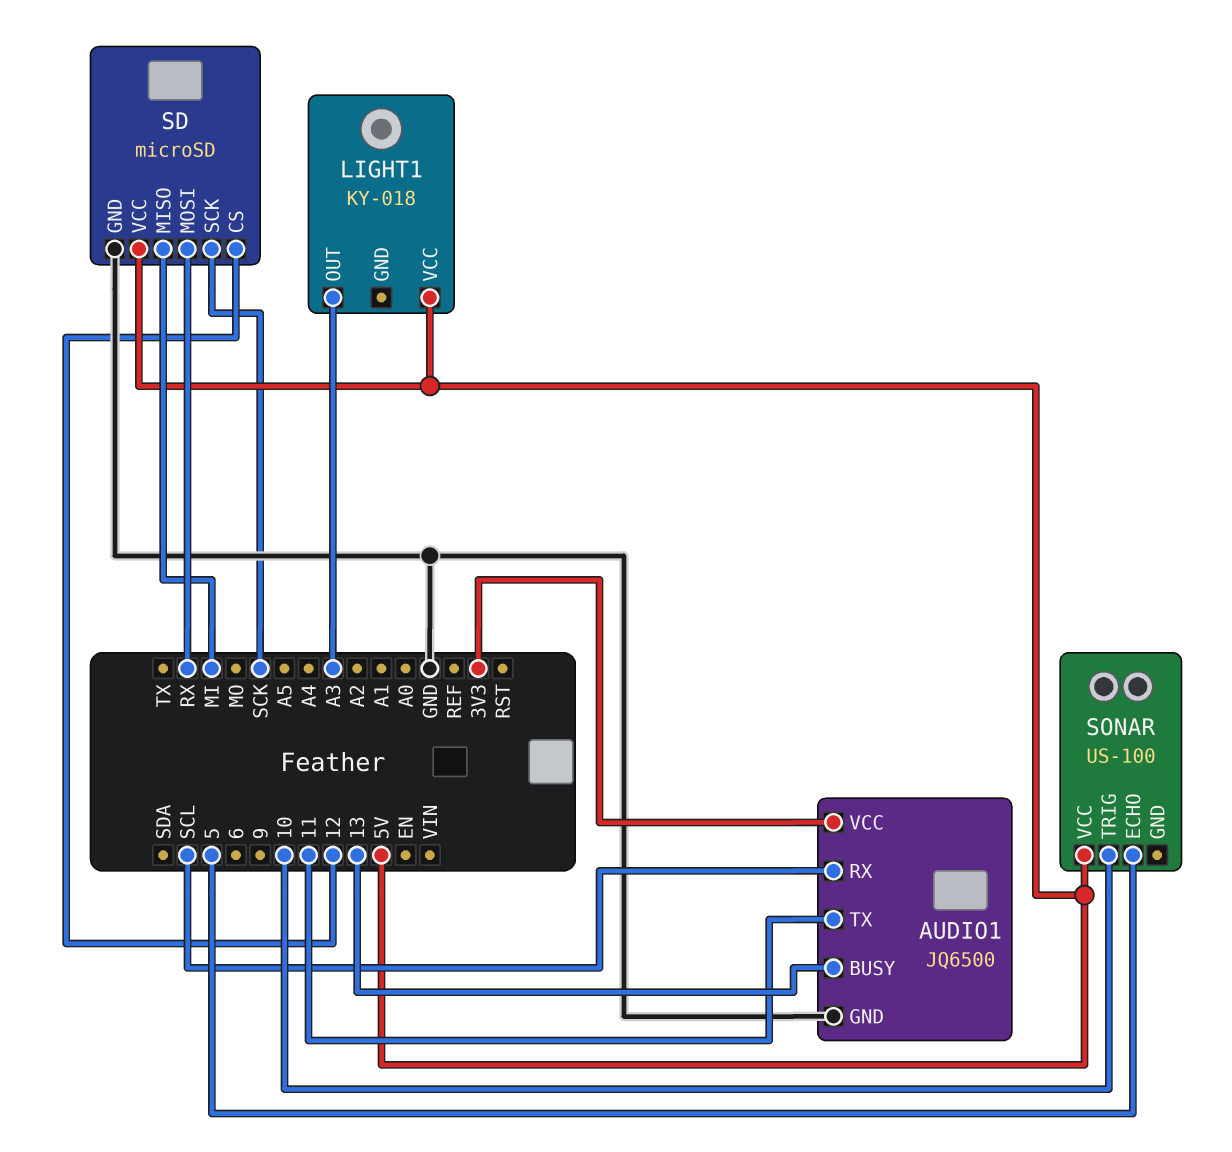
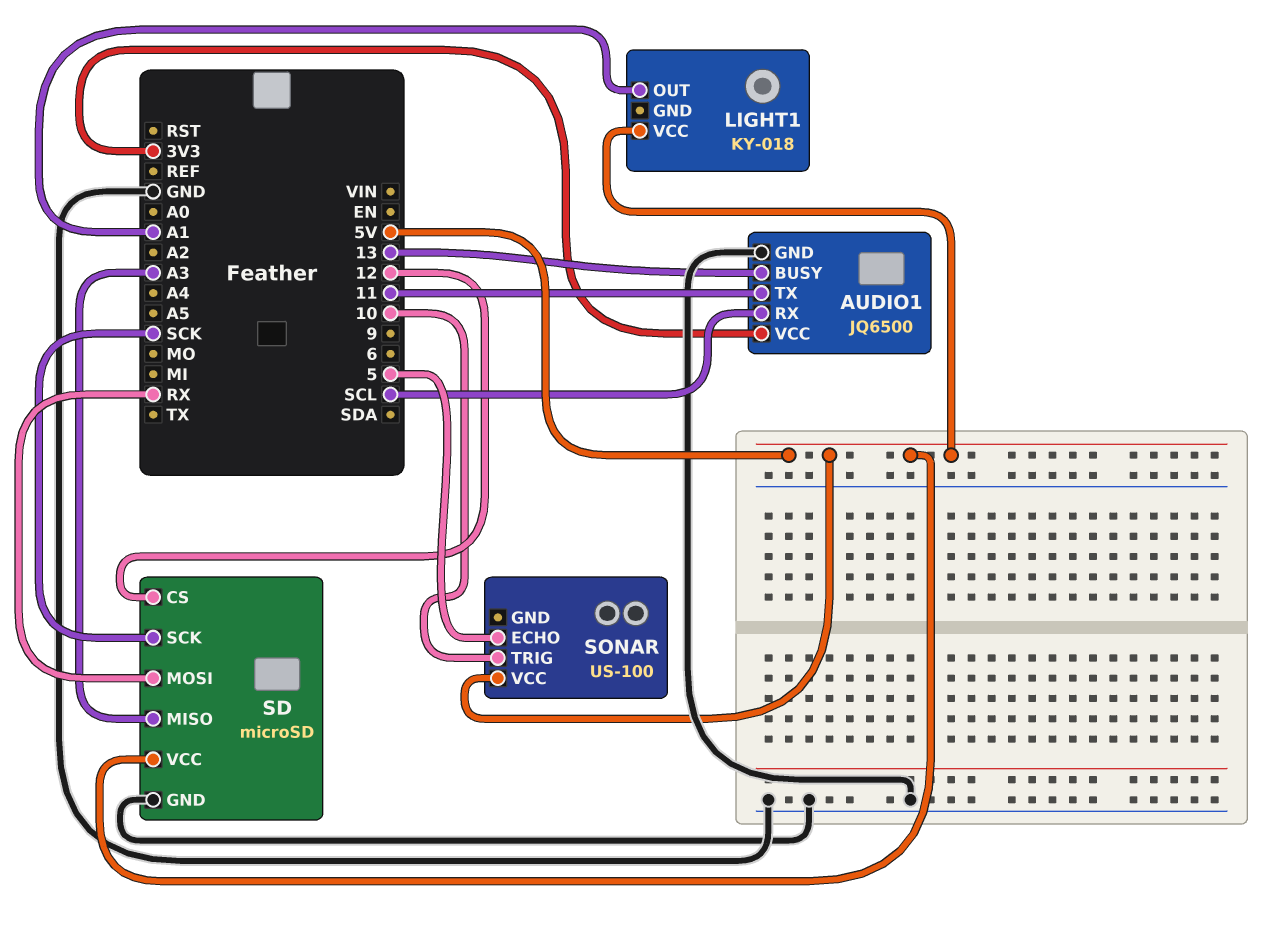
LIGHT1 pin OUT: A3 -> A1
SD pin MISO: MI -> A3

